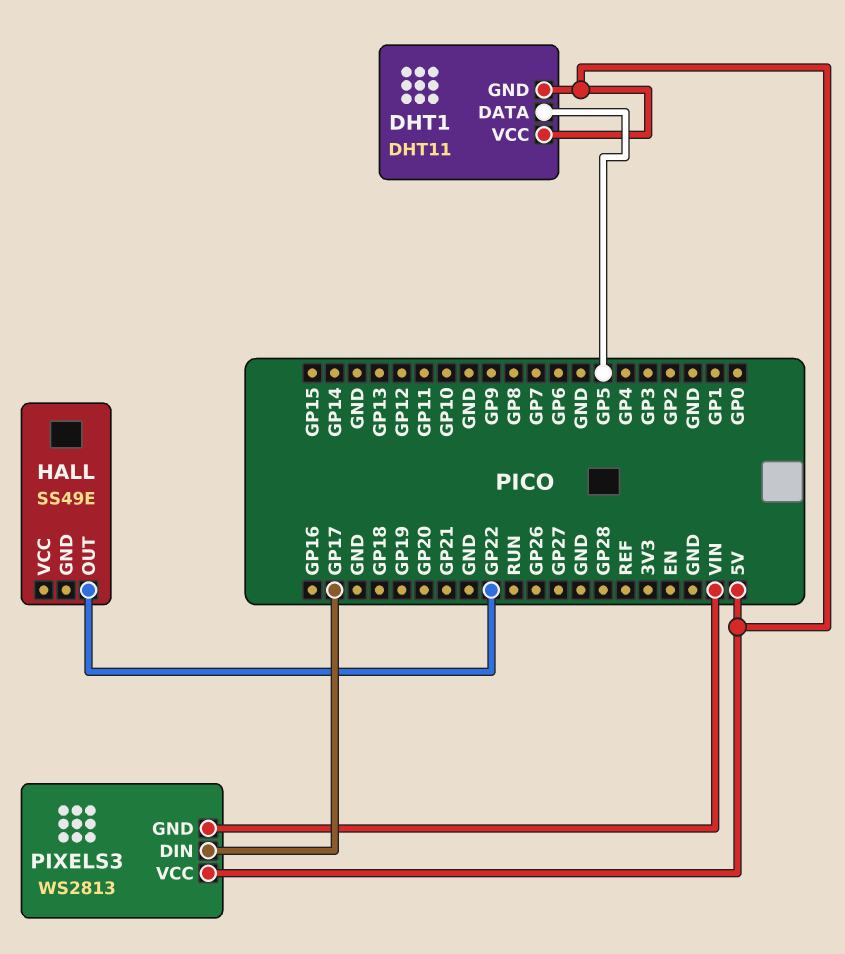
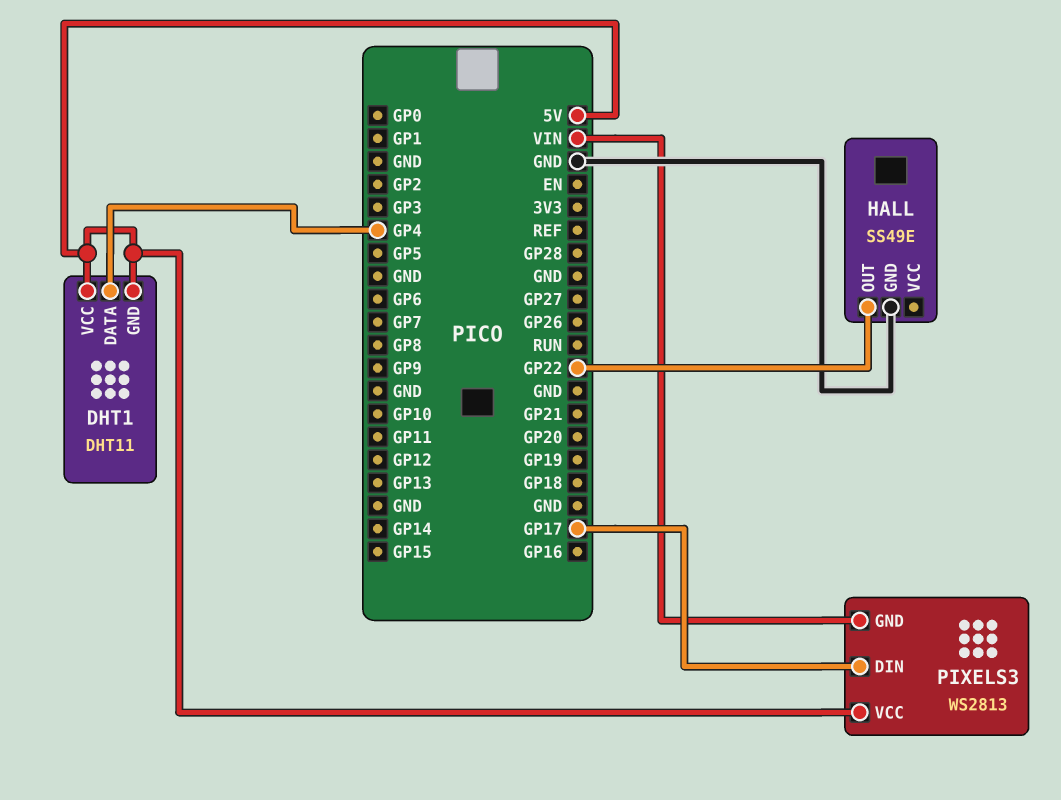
DHT1 pin DATA: GP5 -> GP4
HALL pin GND: none -> GND

